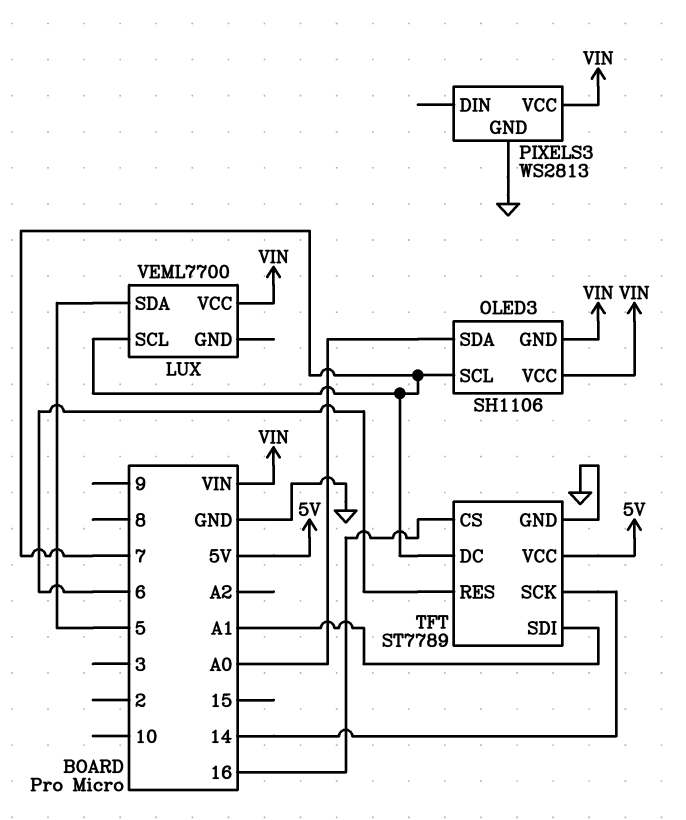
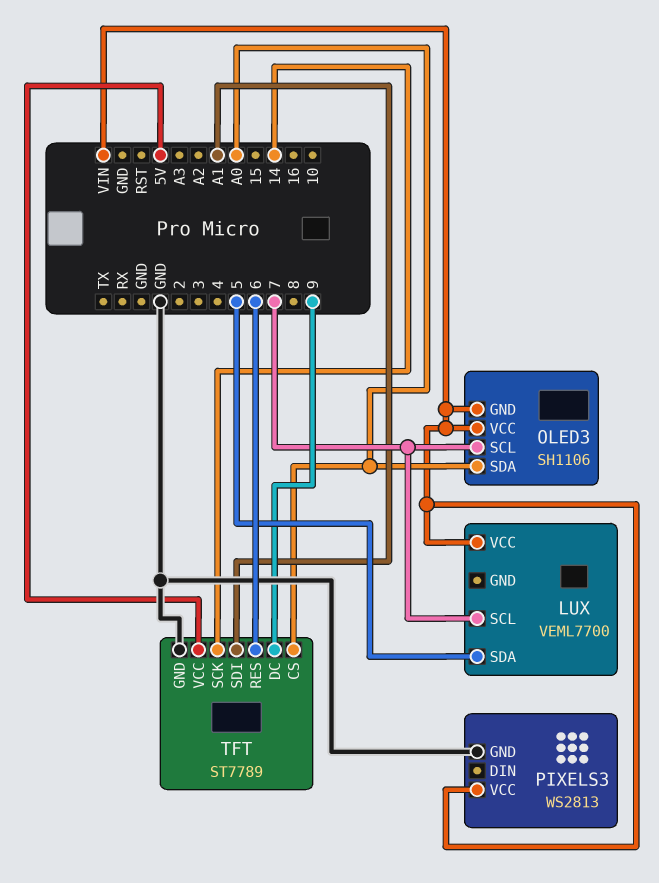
TFT pin CS: 16 -> A0
TFT pin DC: 7 -> 9

